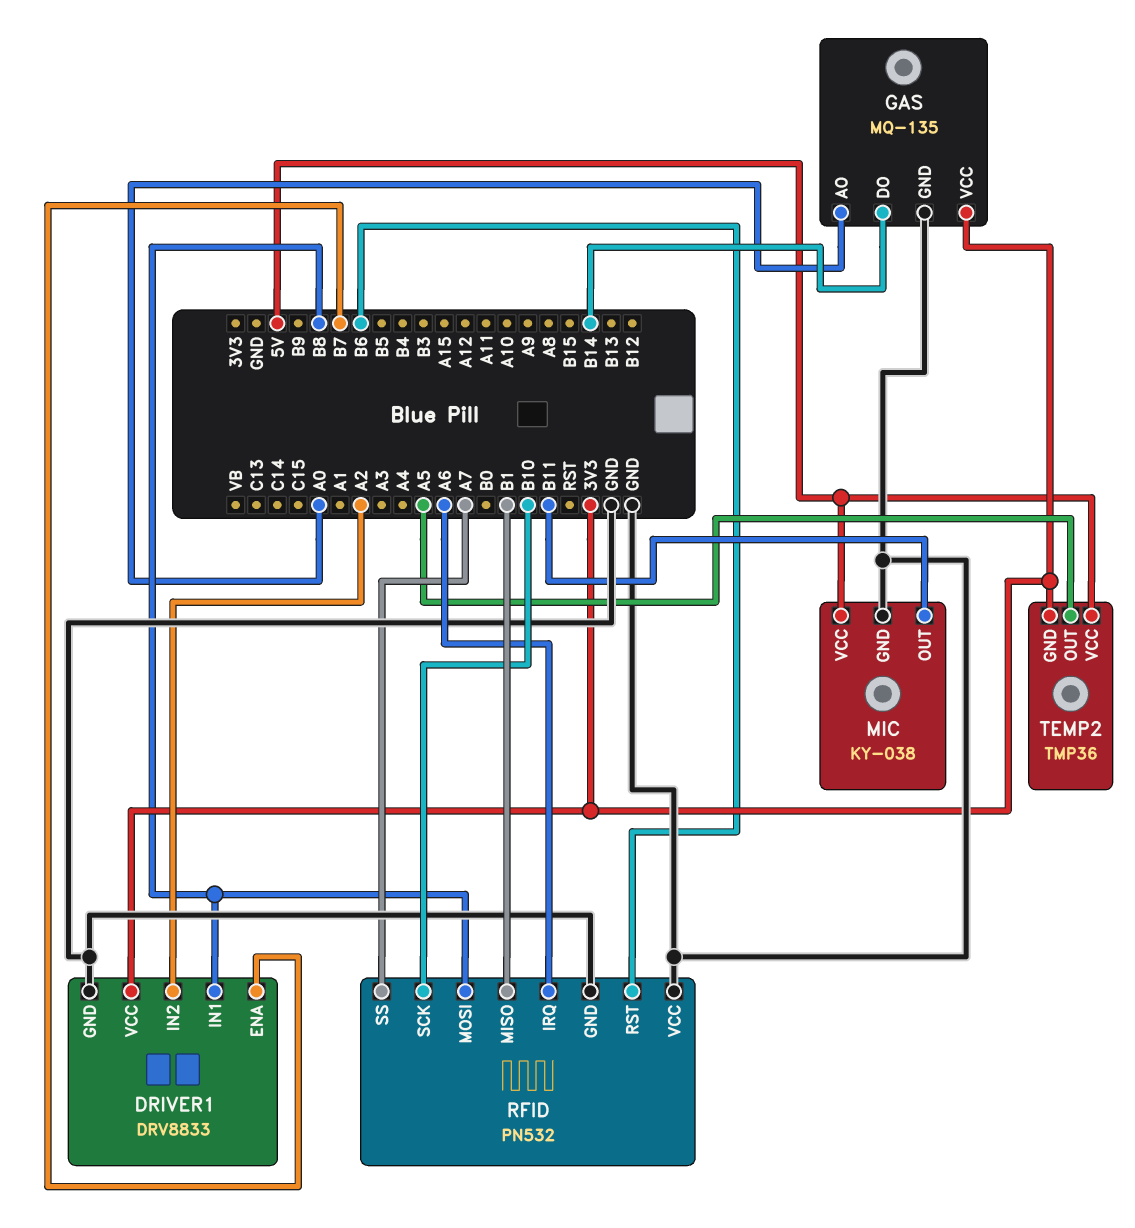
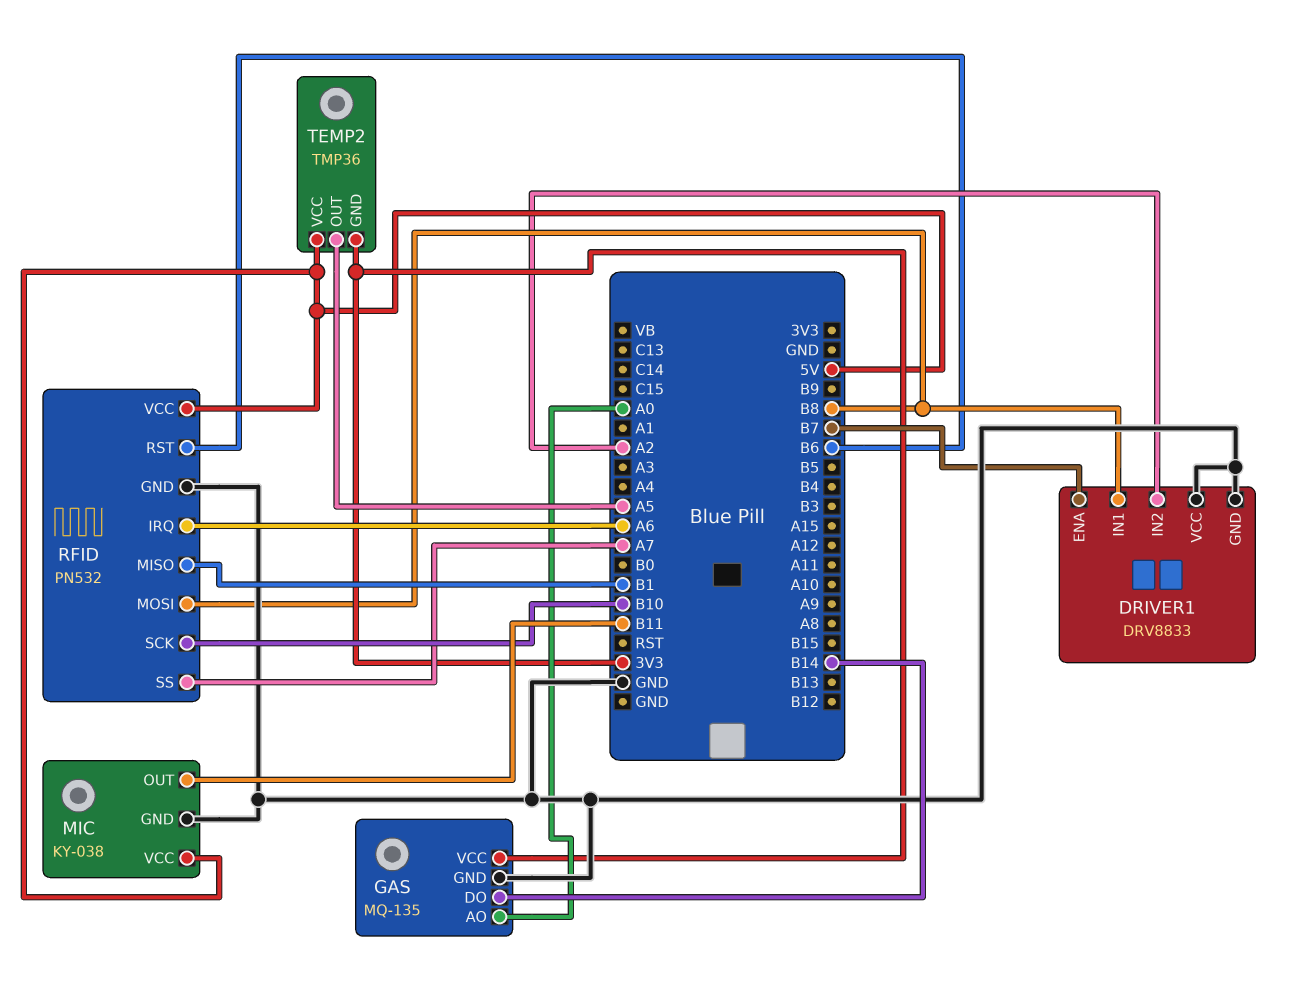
DRIVER1 pin VCC: 3V3 -> GND
RFID pin VCC: GND -> 5V

